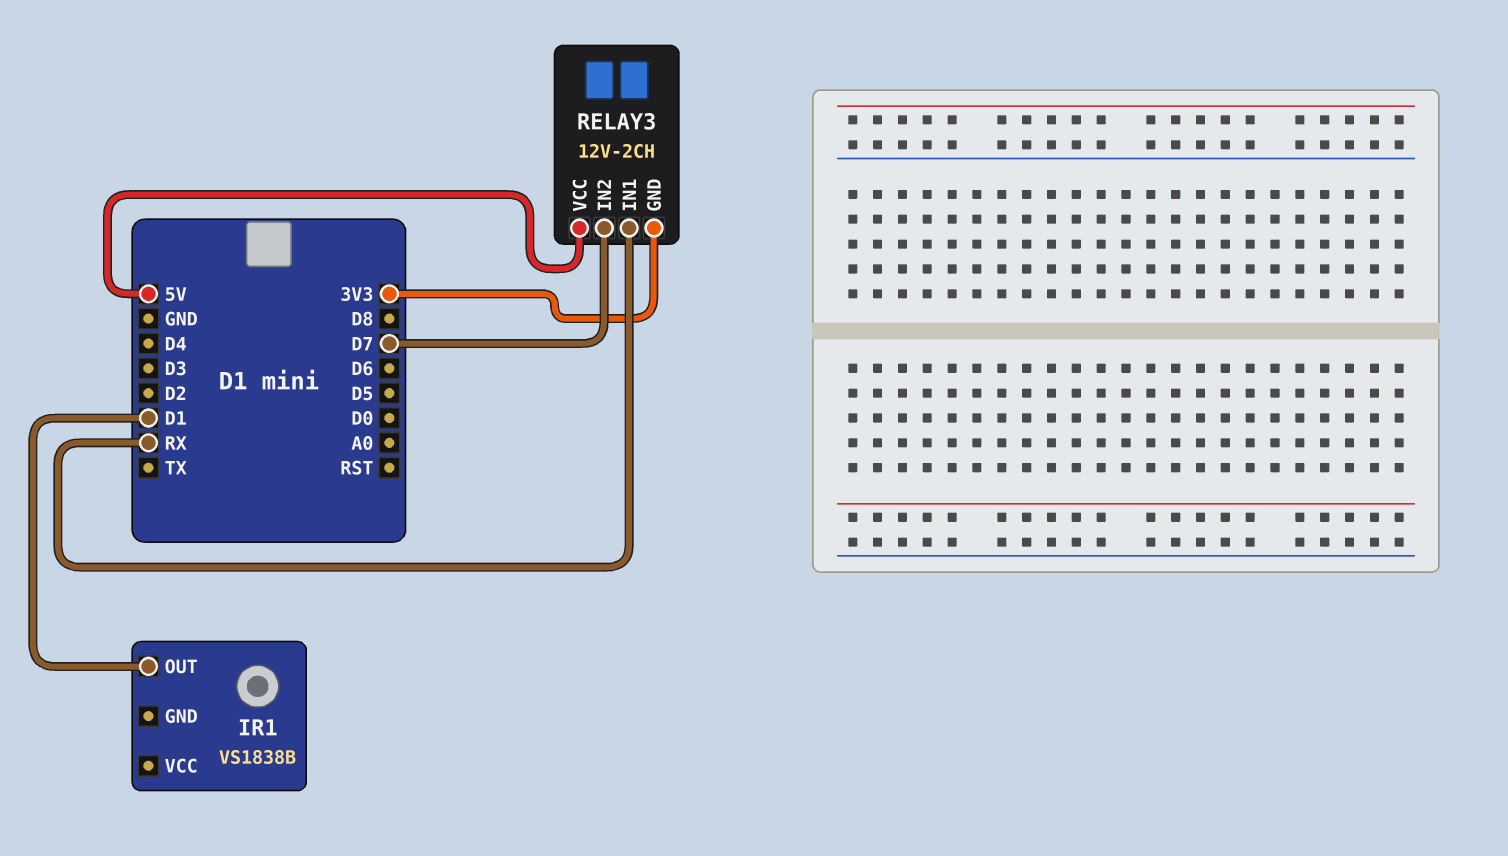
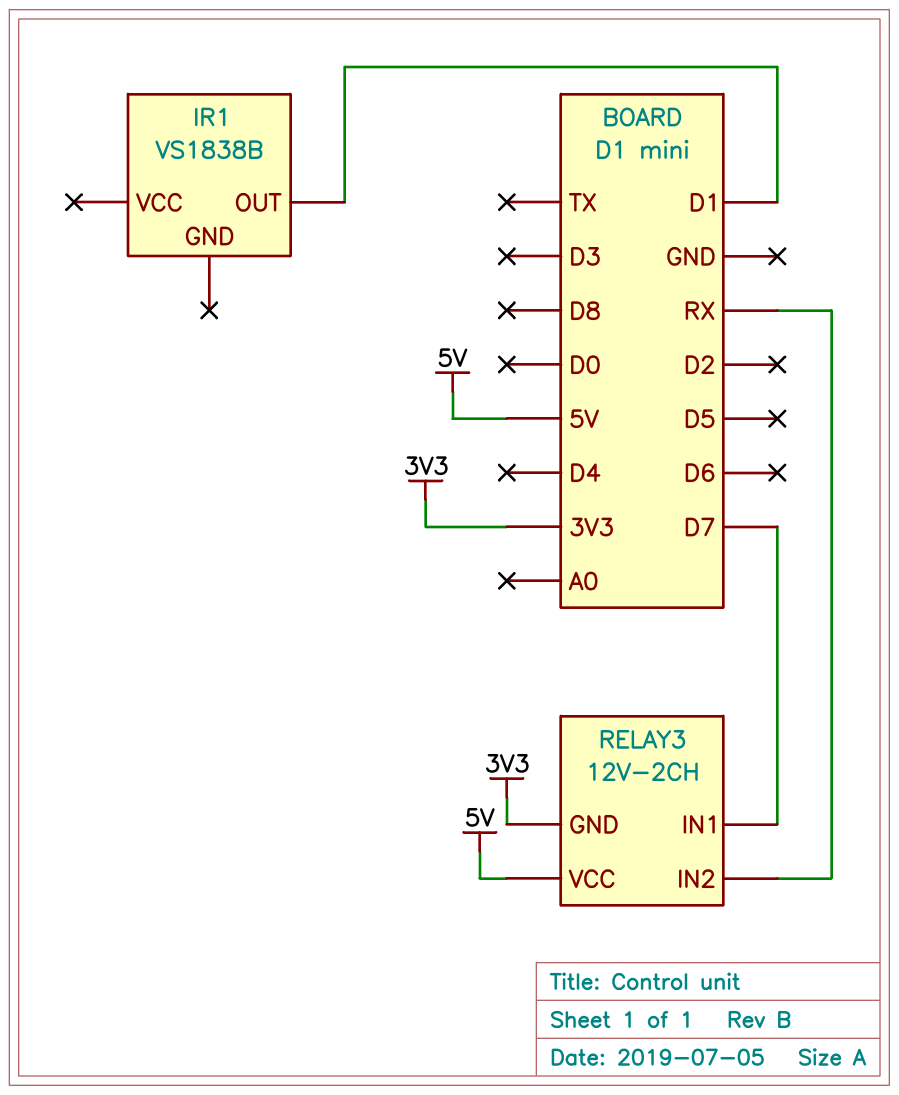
RELAY3 pin IN1: RX -> D7
RELAY3 pin IN2: D7 -> RX

